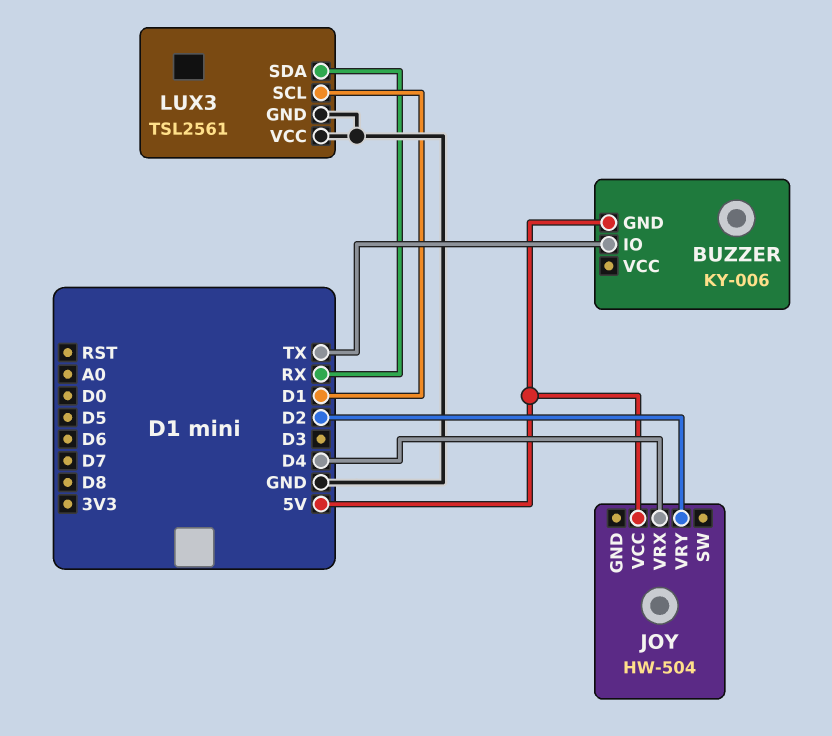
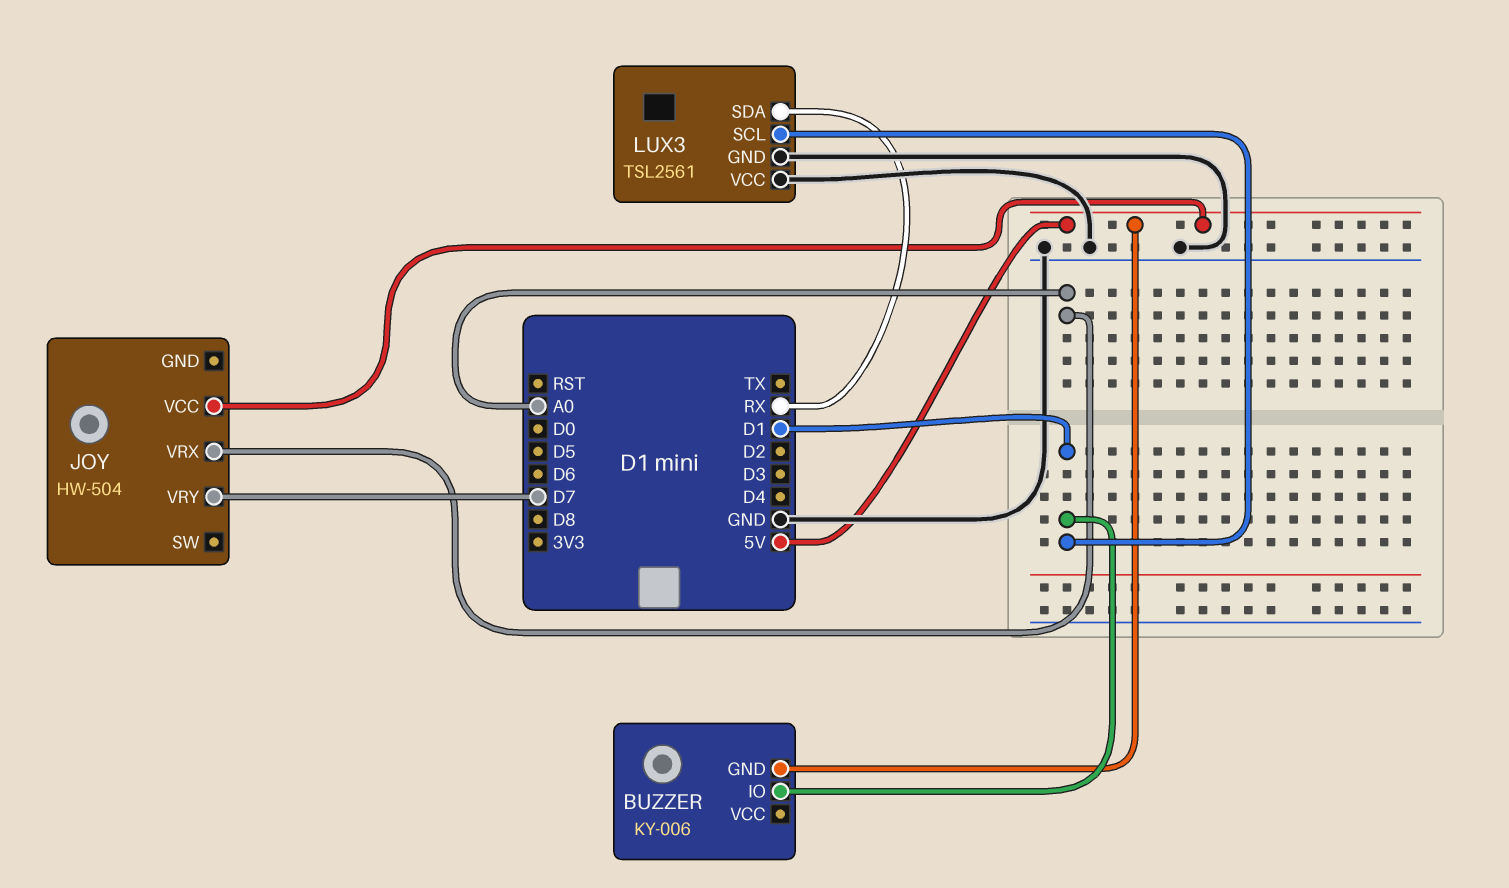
BUZZER pin IO: TX -> D1
JOY pin VRX: D4 -> A0
JOY pin VRY: D2 -> D7

